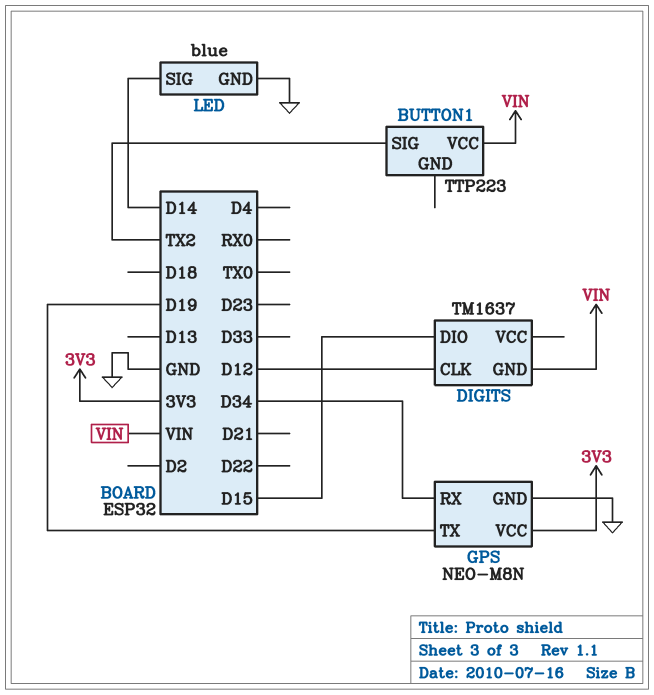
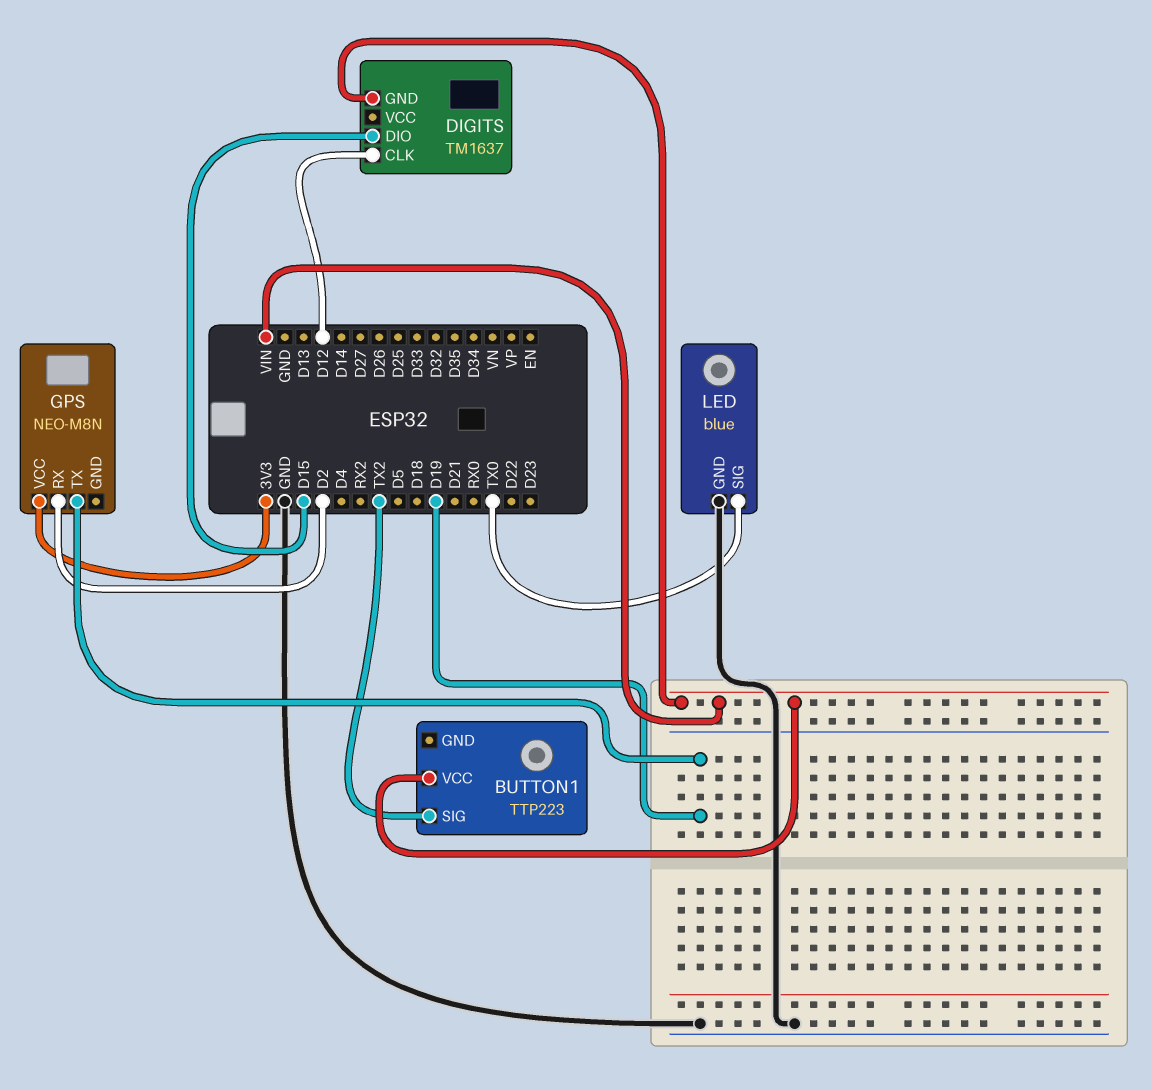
GPS pin GND: GND -> none
GPS pin RX: D34 -> D2
LED pin SIG: D14 -> TX0

